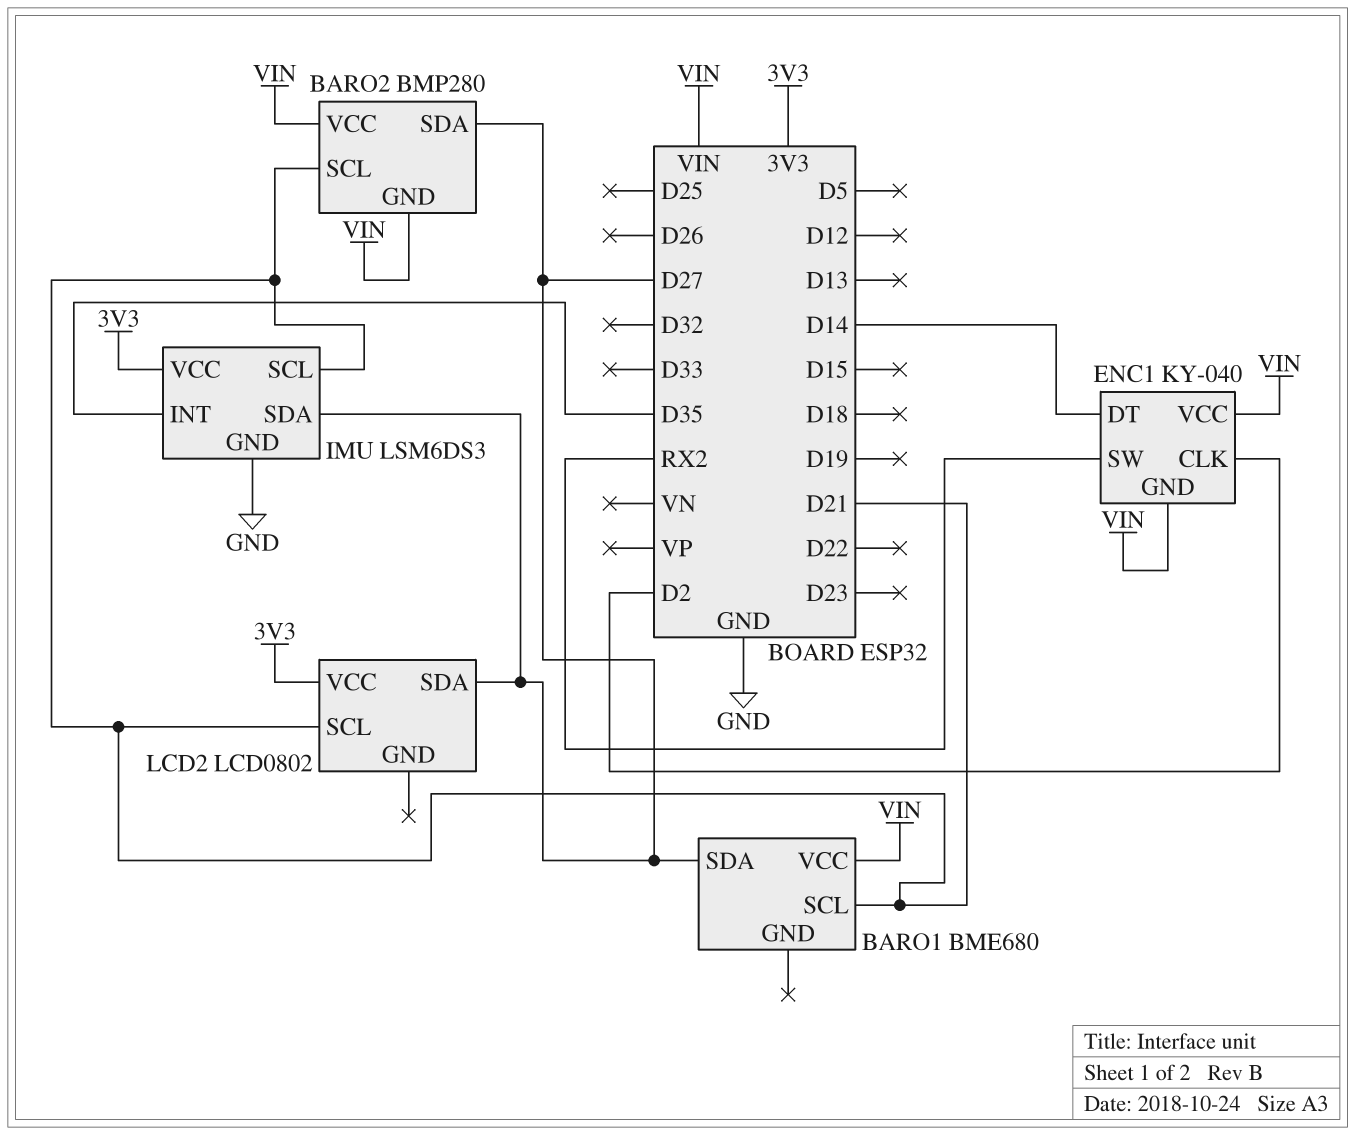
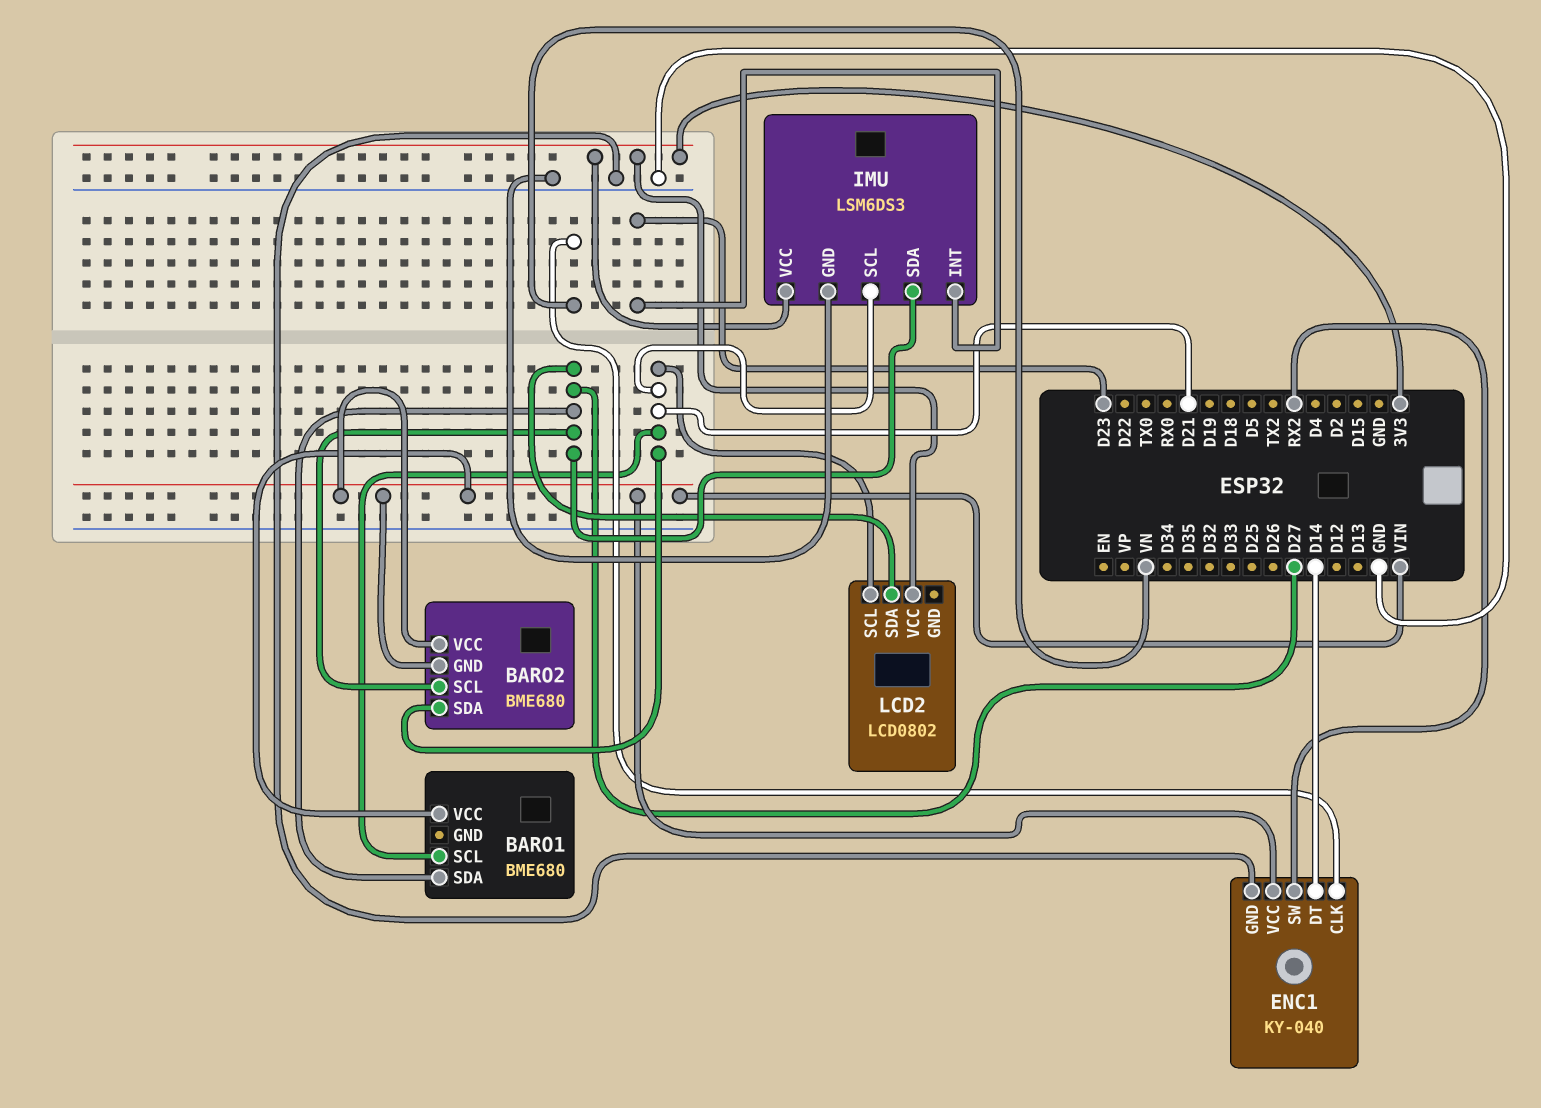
BARO2: BMP280 -> BME680
BARO2 pin SCL: D21 -> D27
BARO2 pin SDA: D27 -> D21
ENC1 pin CLK: D2 -> VN
ENC1 pin GND: VIN -> GND
IMU pin INT: D35 -> D23

